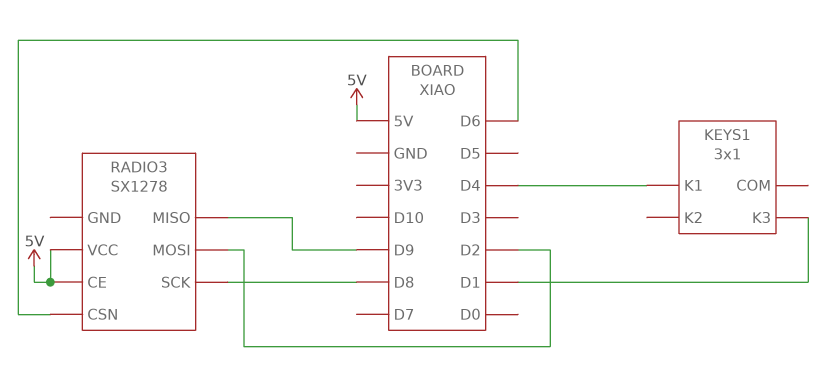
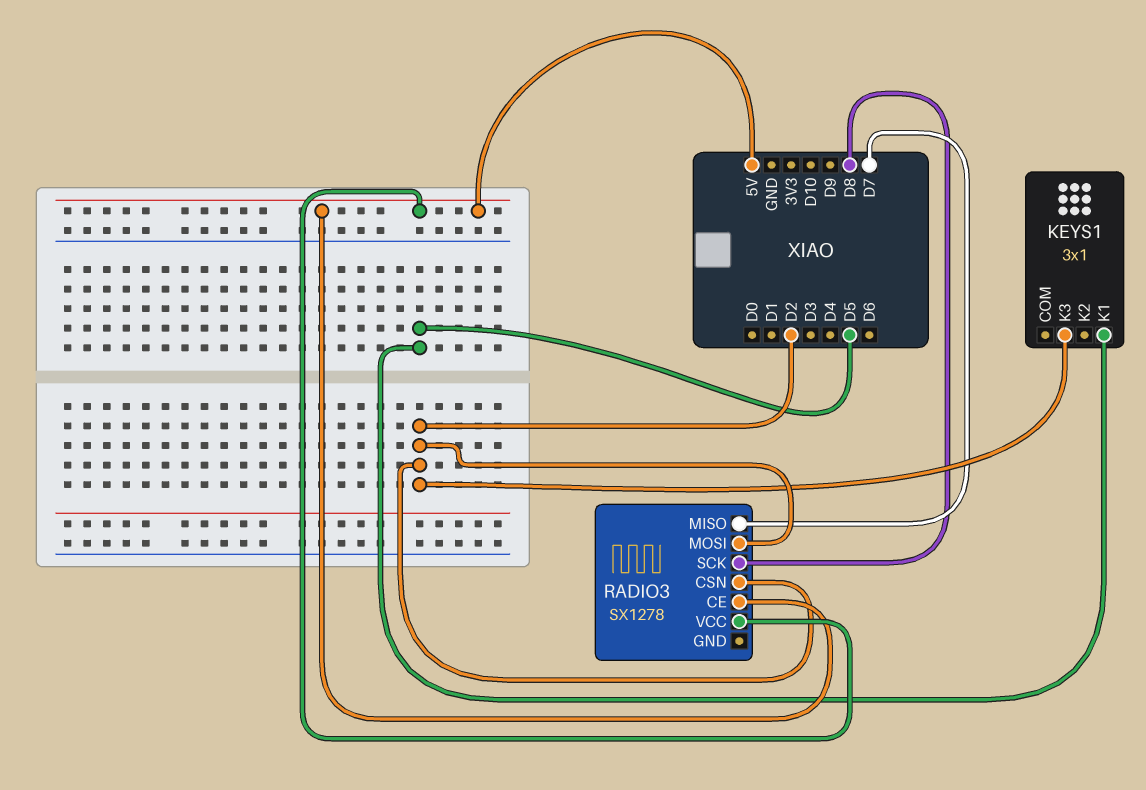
KEYS1 pin K1: D4 -> D5
KEYS1 pin K3: D1 -> D2
RADIO3 pin CSN: D6 -> D2
RADIO3 pin MISO: D9 -> D7

